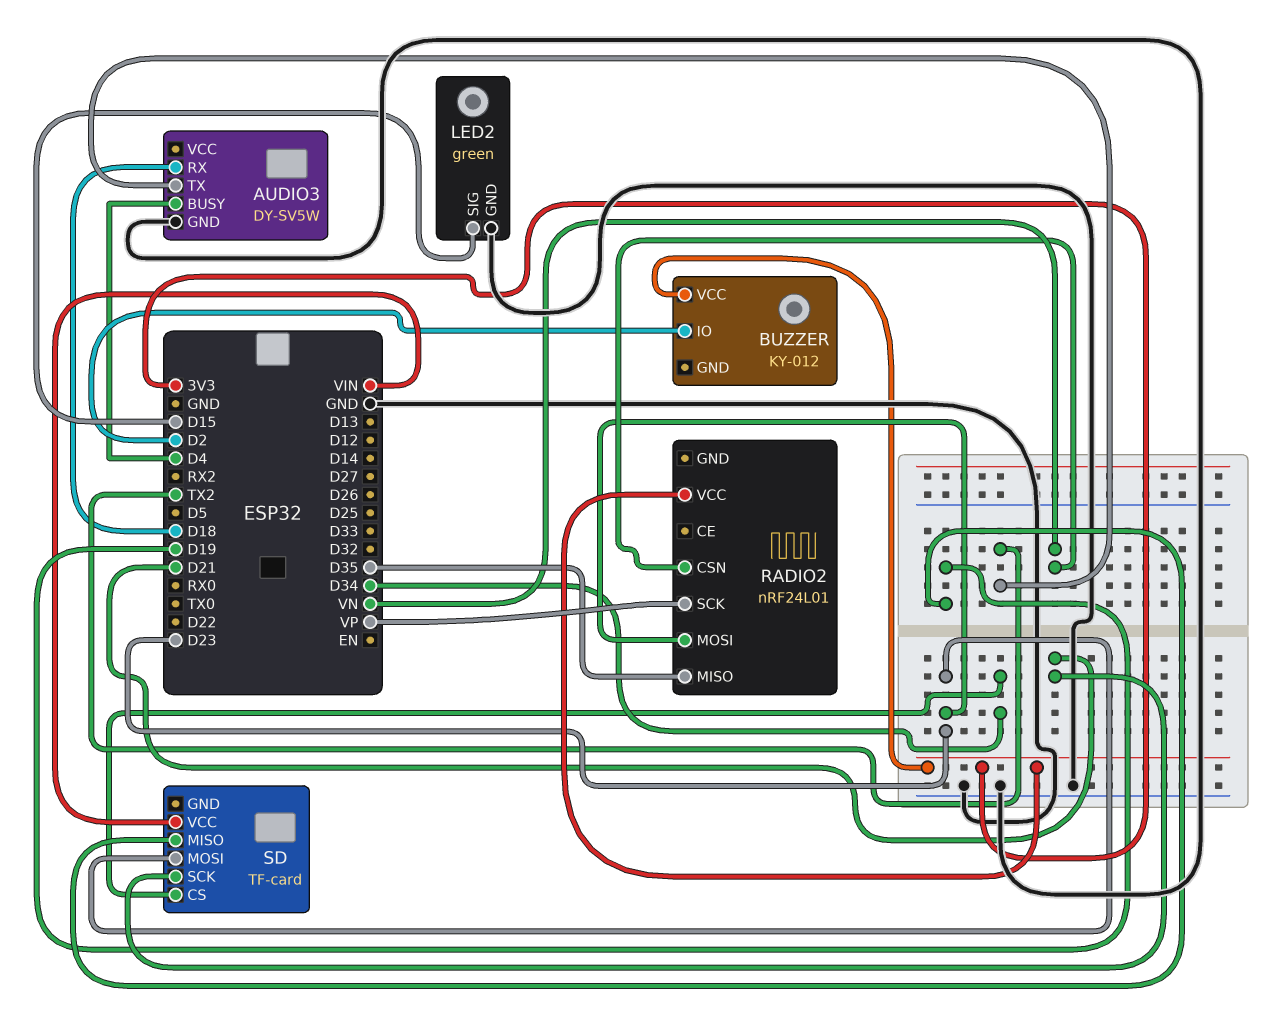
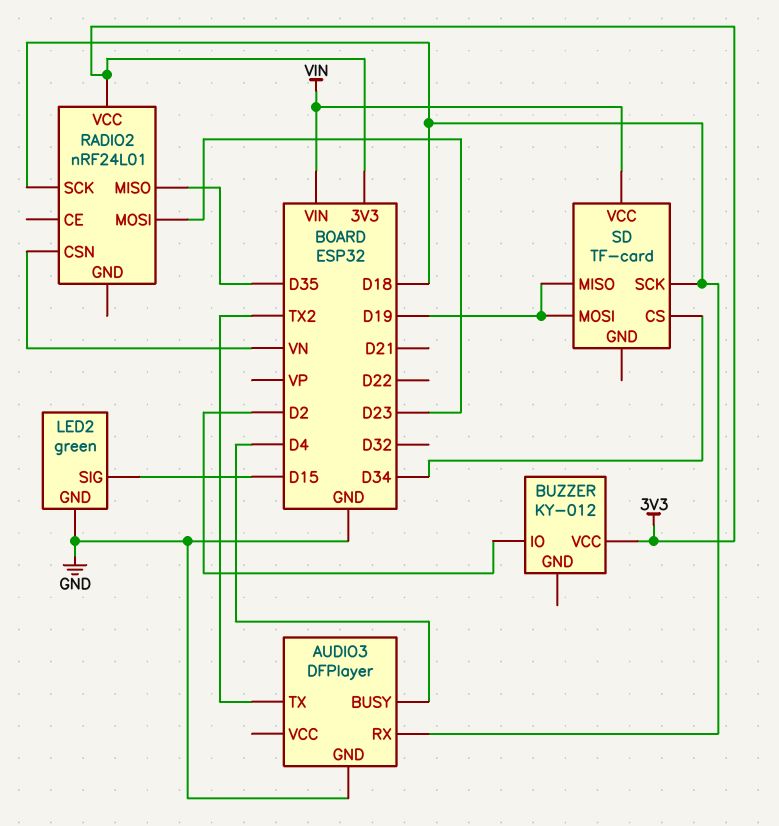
AUDIO3: DY-SV5W -> DFPlayer
RADIO2 pin SCK: VP -> D18
SD pin MOSI: D23 -> D19
SD pin SCK: D21 -> D18

